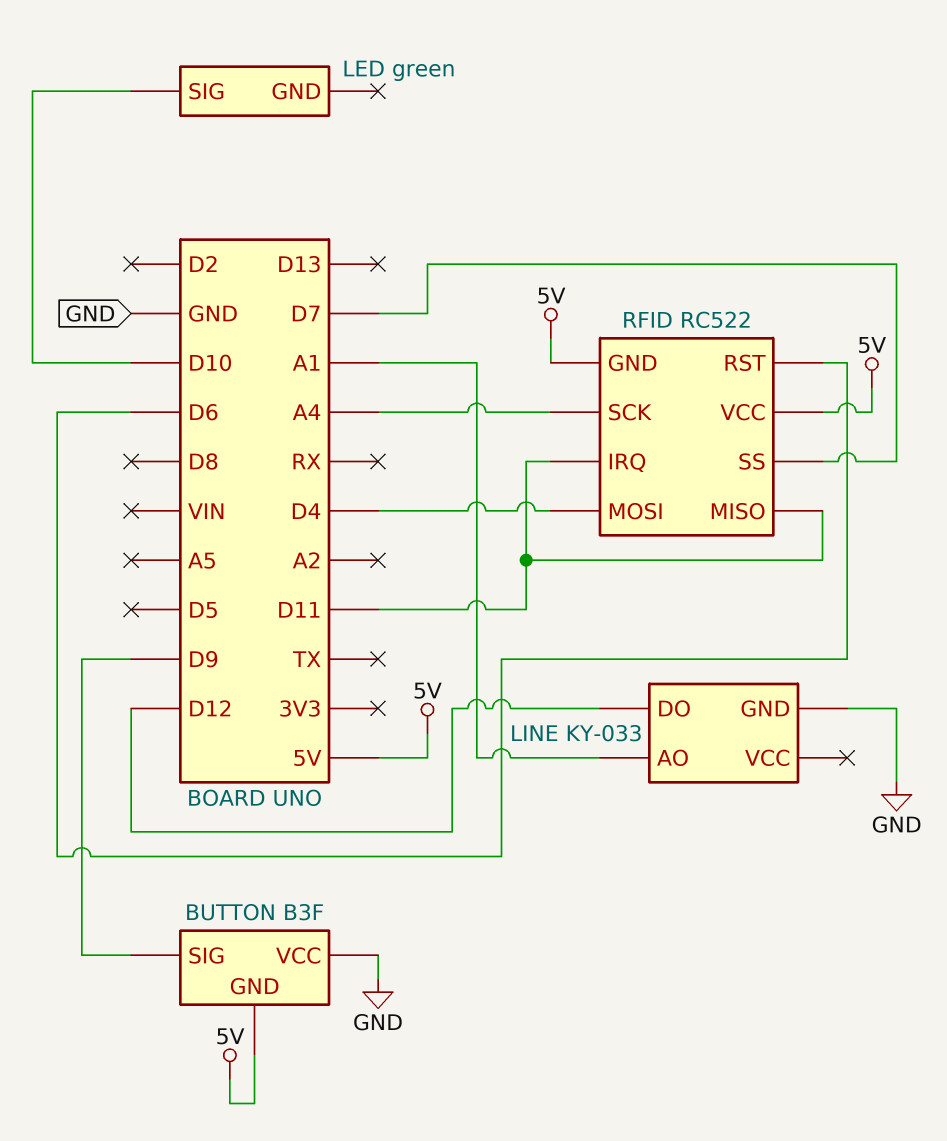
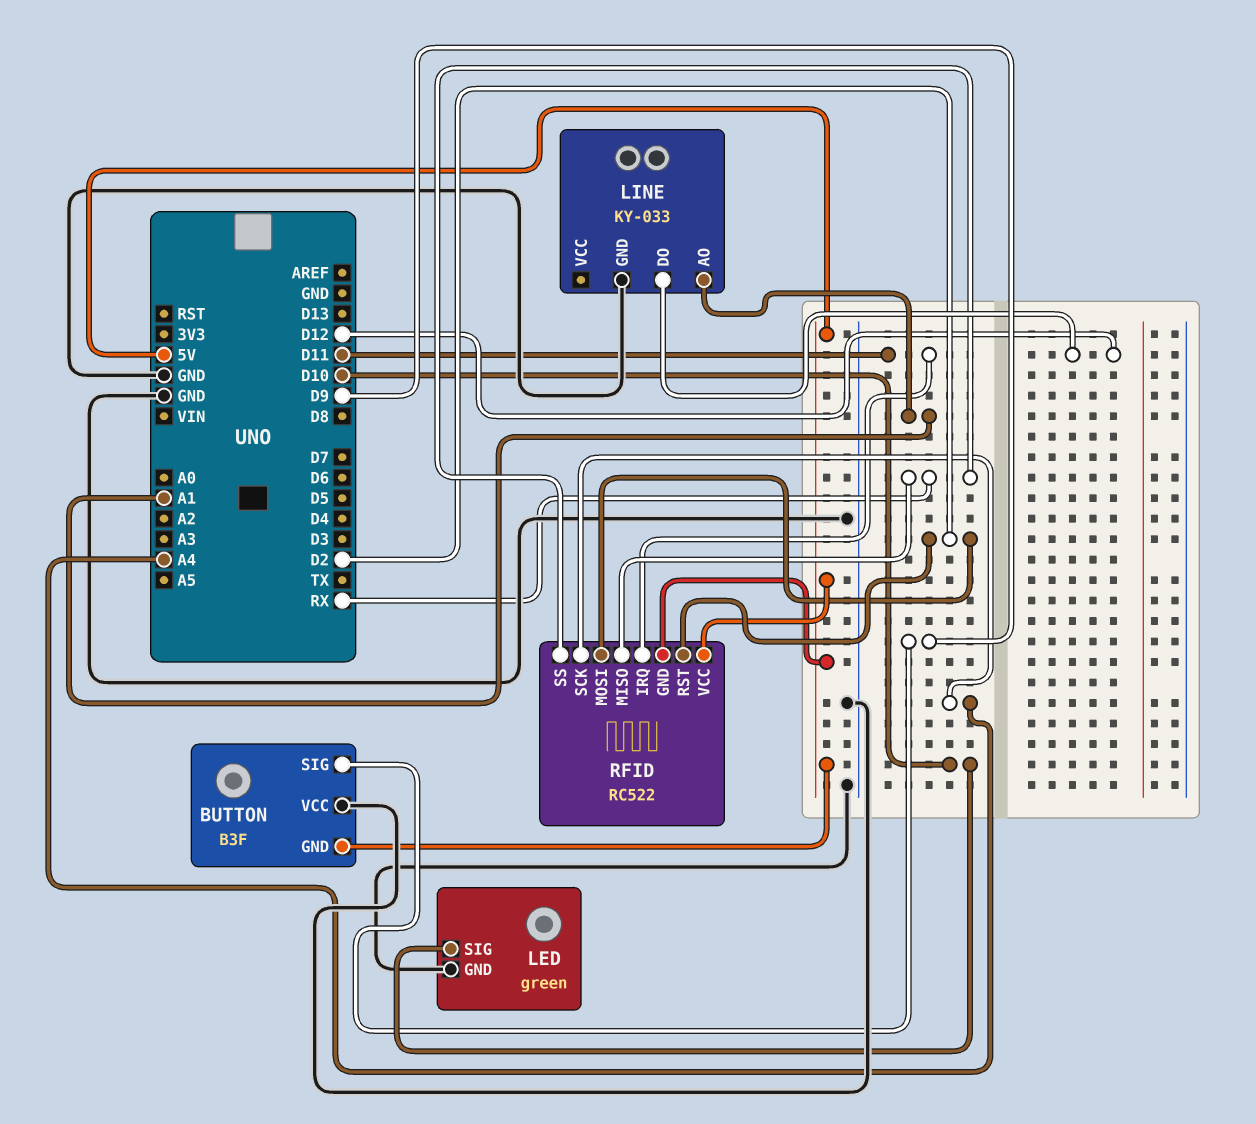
LED pin GND: none -> GND
RFID pin MISO: D11 -> RX
RFID pin MOSI: D4 -> D2
RFID pin RST: D6 -> D2
RFID pin SS: D7 -> RX

